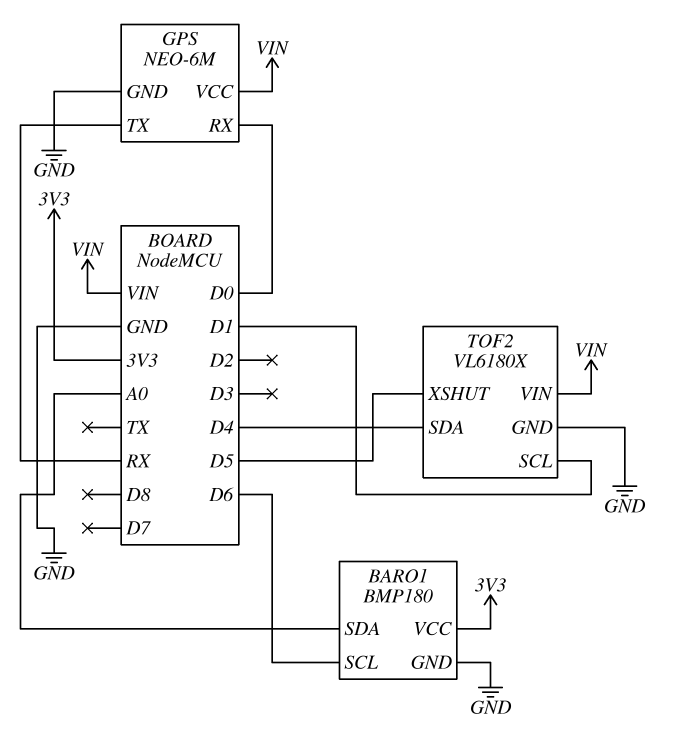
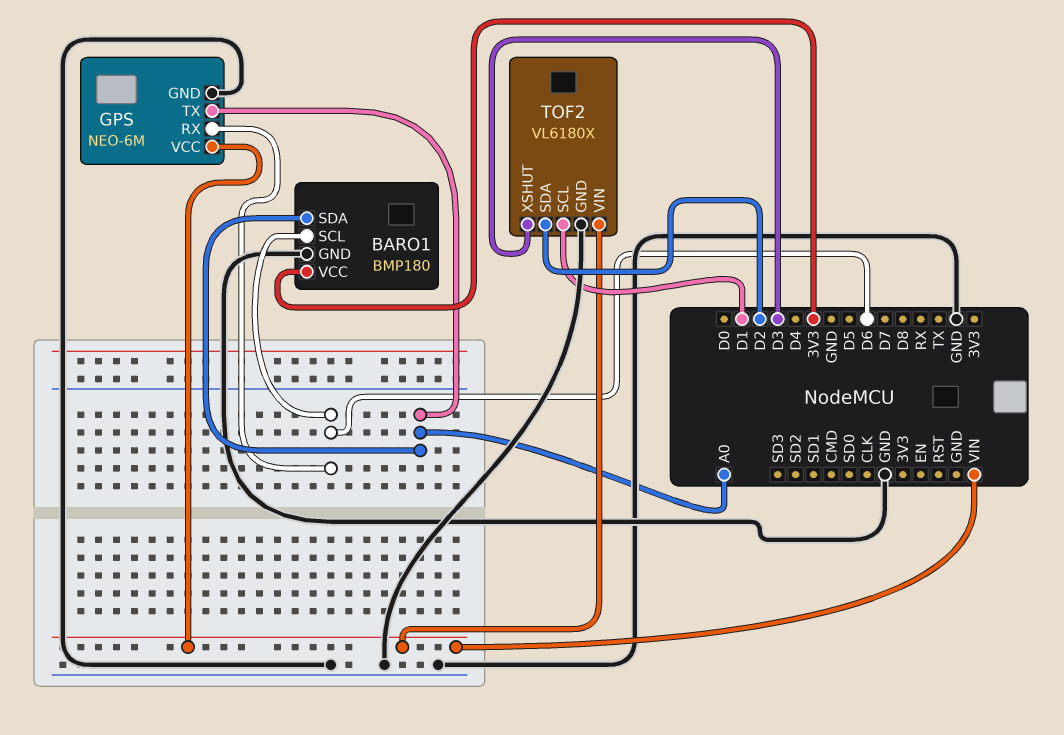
GPS pin RX: D0 -> D6
GPS pin TX: RX -> A0
TOF2 pin SDA: D4 -> D2
TOF2 pin XSHUT: D5 -> D3

